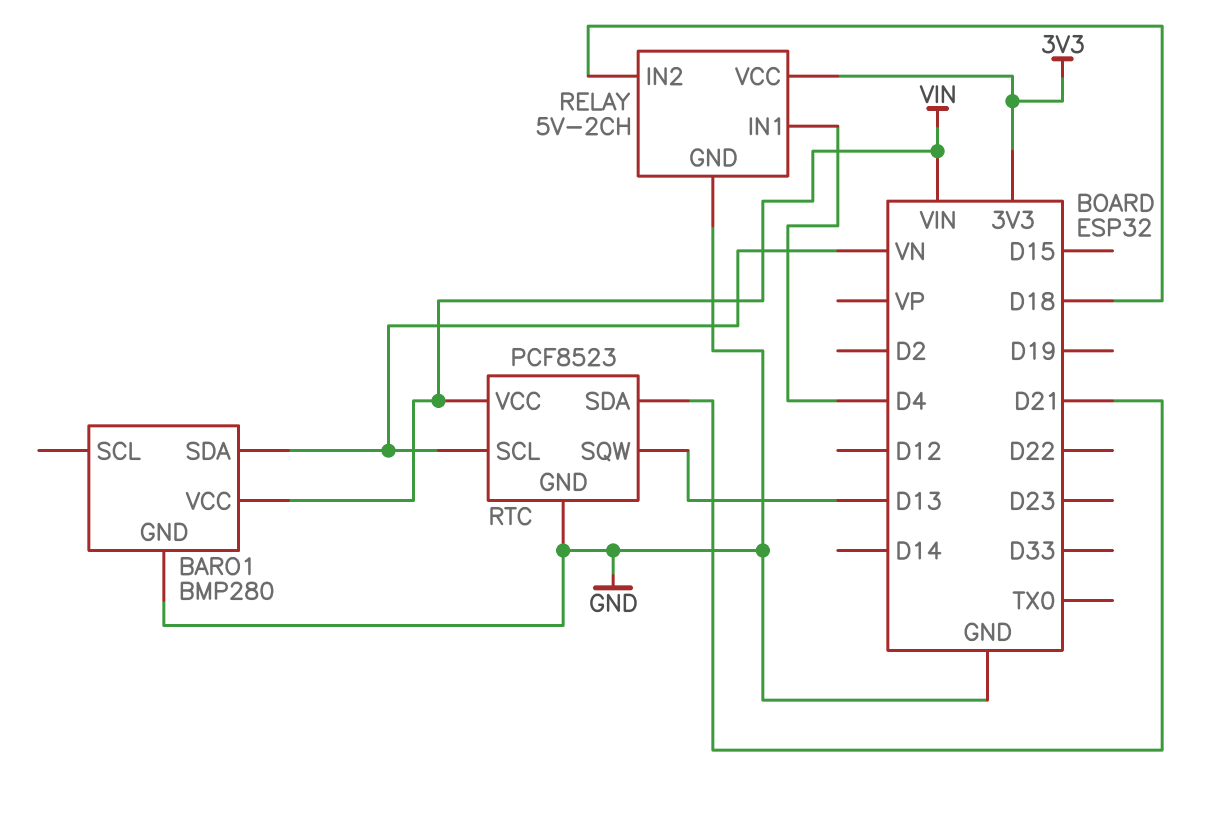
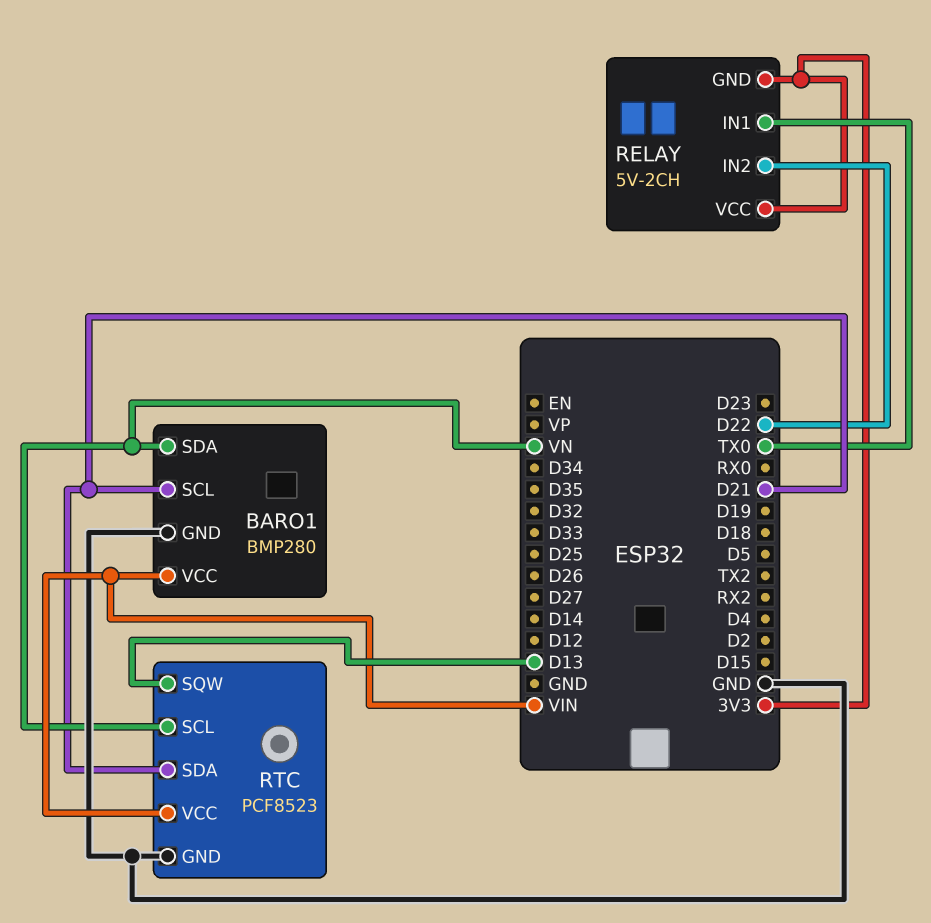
BARO1 pin SCL: none -> D21
RELAY pin GND: GND -> 3V3
RELAY pin IN1: D4 -> TX0
RELAY pin IN2: D18 -> D22

